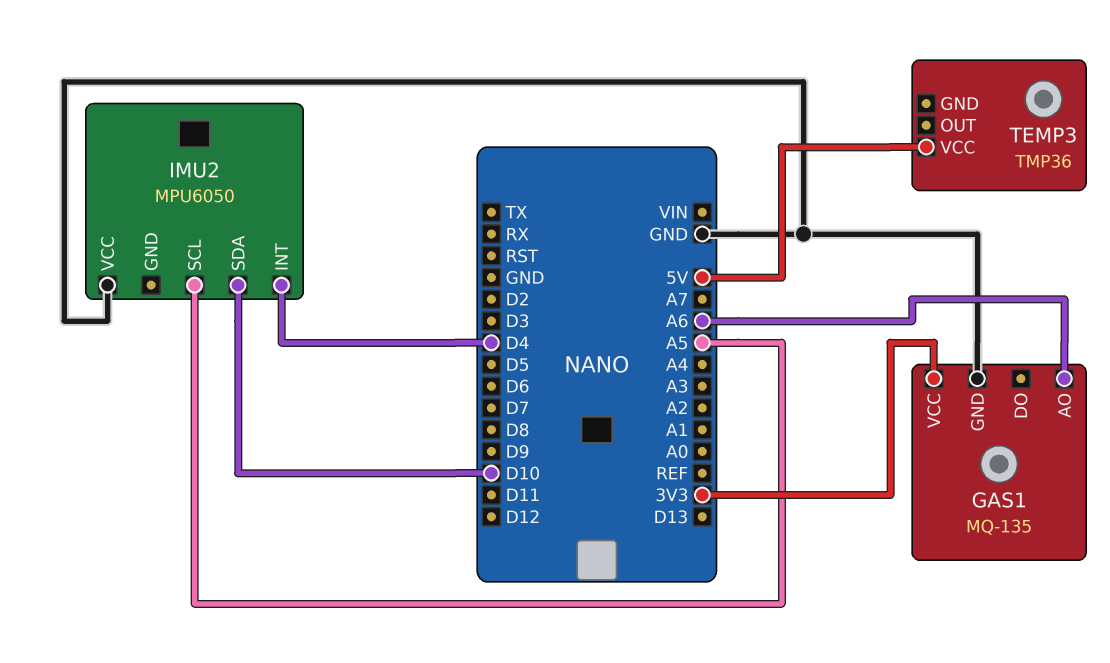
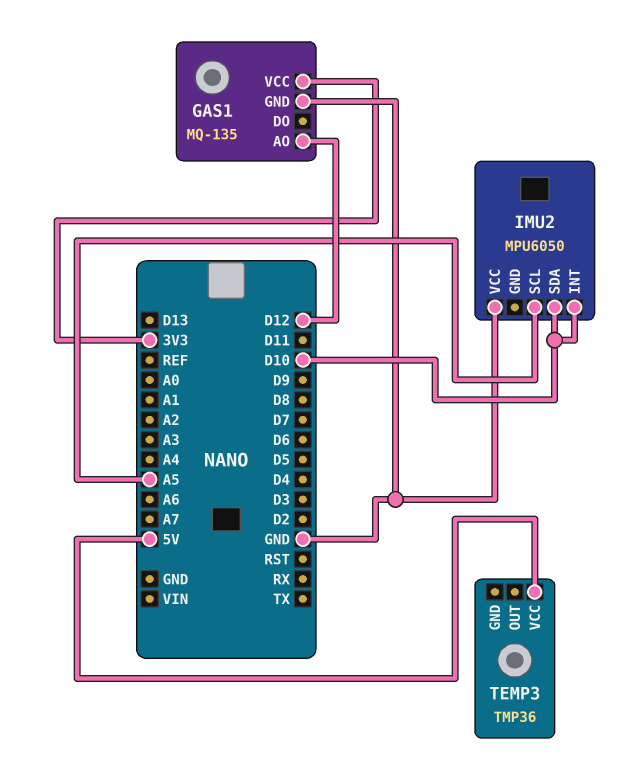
GAS1 pin AO: A6 -> D12
IMU2 pin INT: D4 -> D10

